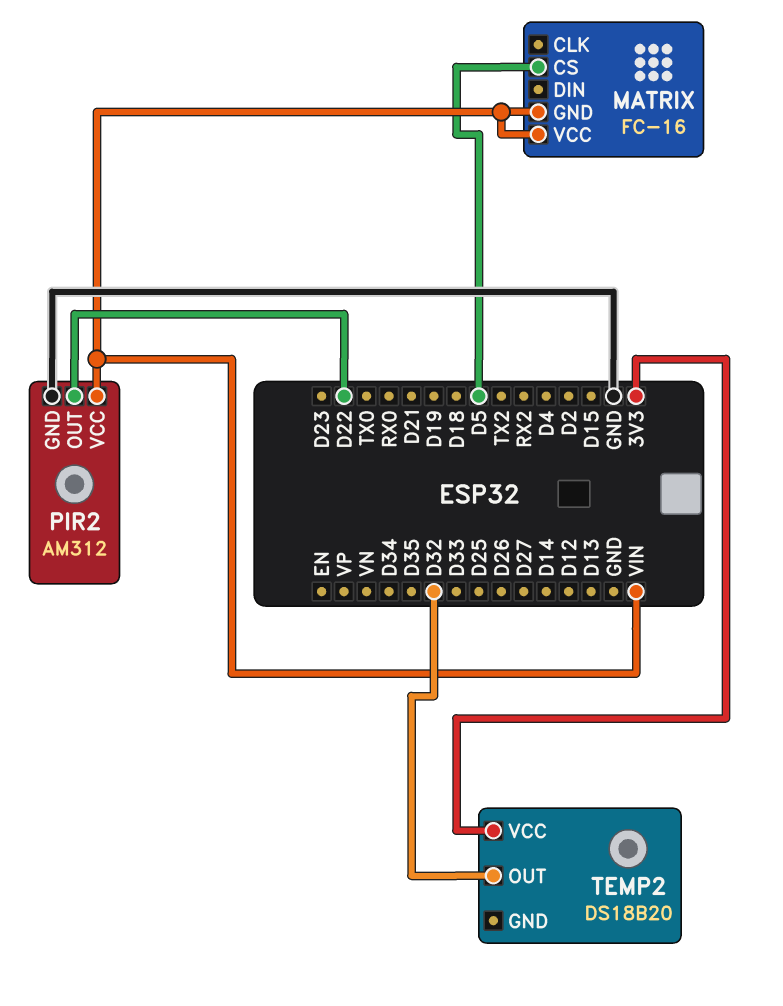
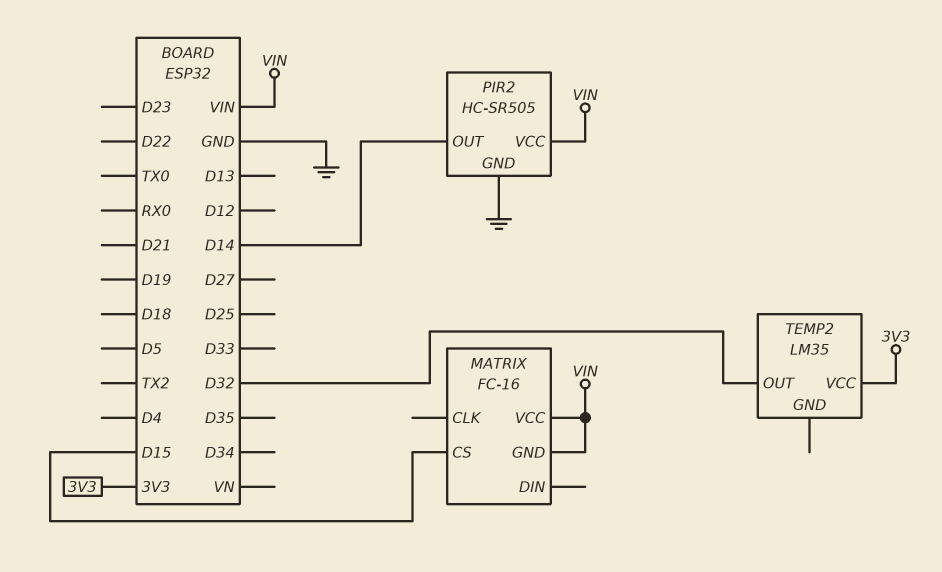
MATRIX pin CS: D5 -> D15
PIR2: AM312 -> HC-SR505
PIR2 pin OUT: D22 -> D14
TEMP2: DS18B20 -> LM35

